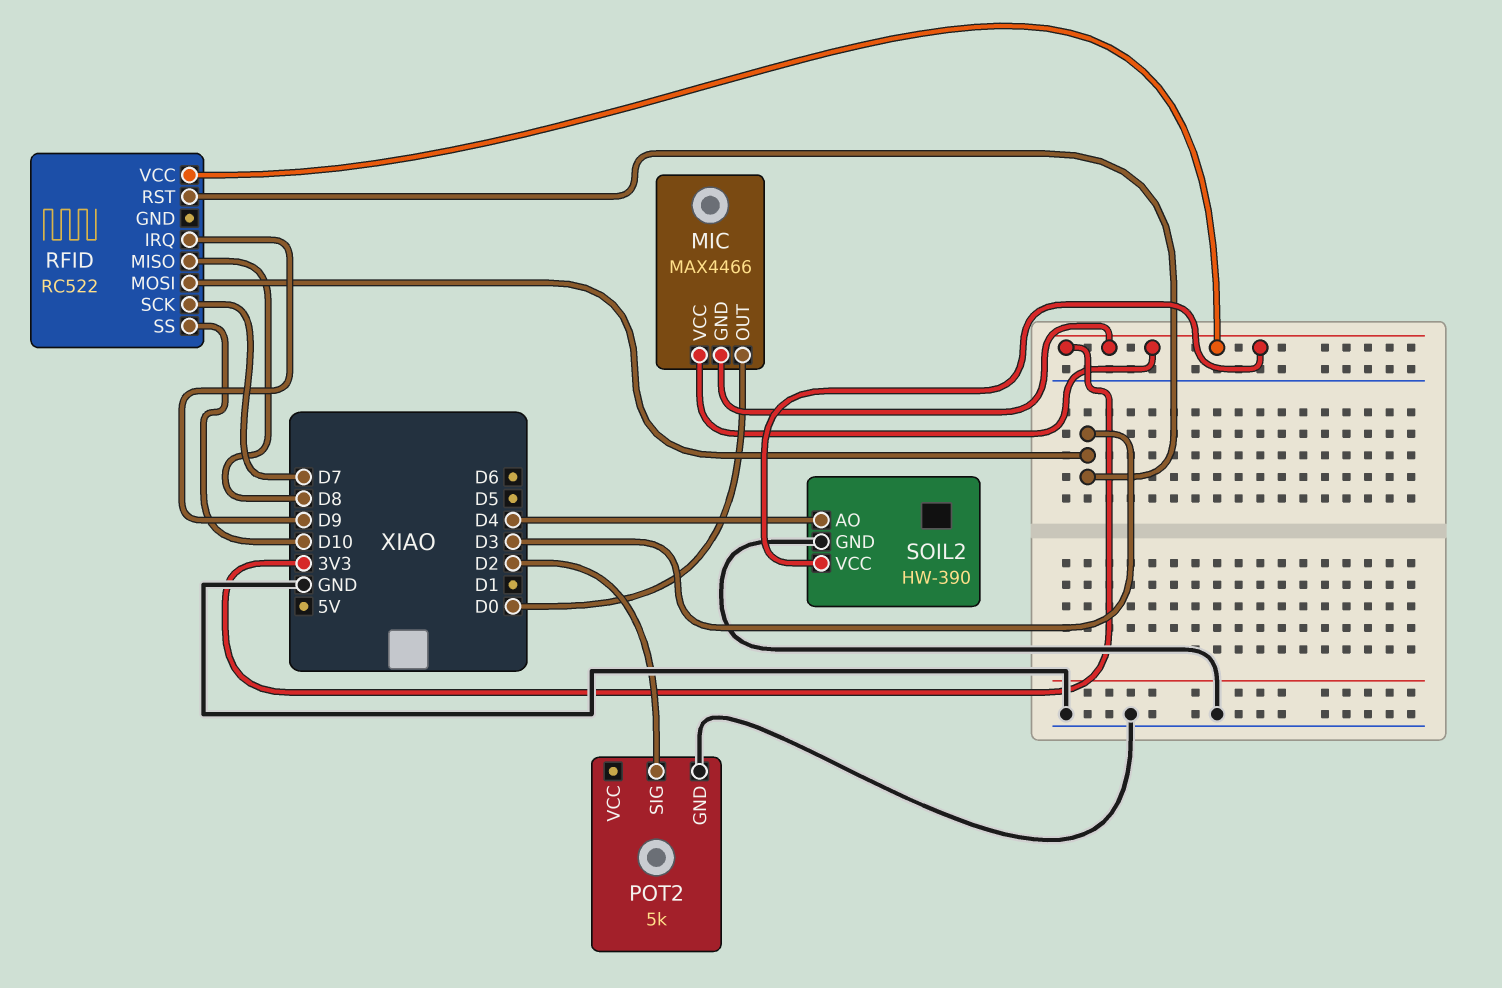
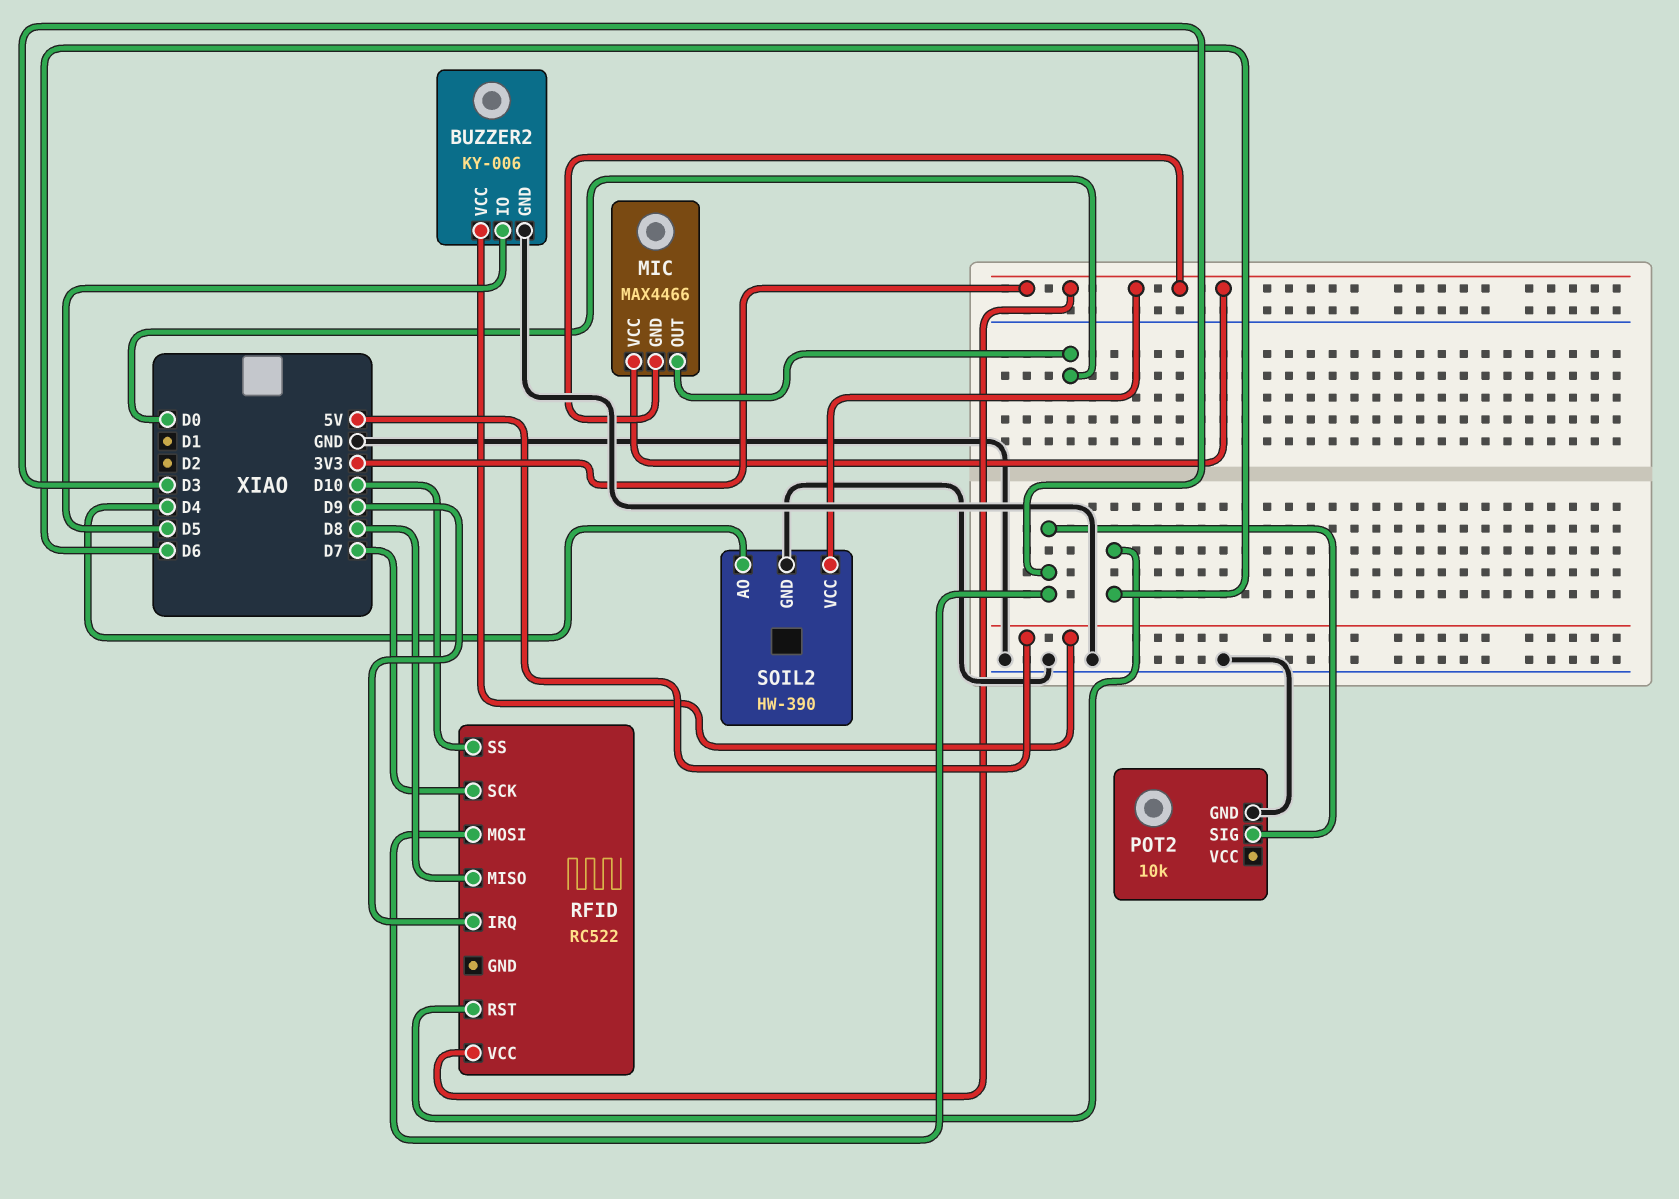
BUZZER2: none -> KY-006
BUZZER2 pin GND: none -> GND
BUZZER2 pin IO: none -> D5
BUZZER2 pin VCC: none -> 5V
POT2: 5k -> 10k
POT2 pin SIG: D2 -> D3
RFID pin RST: D3 -> D6

